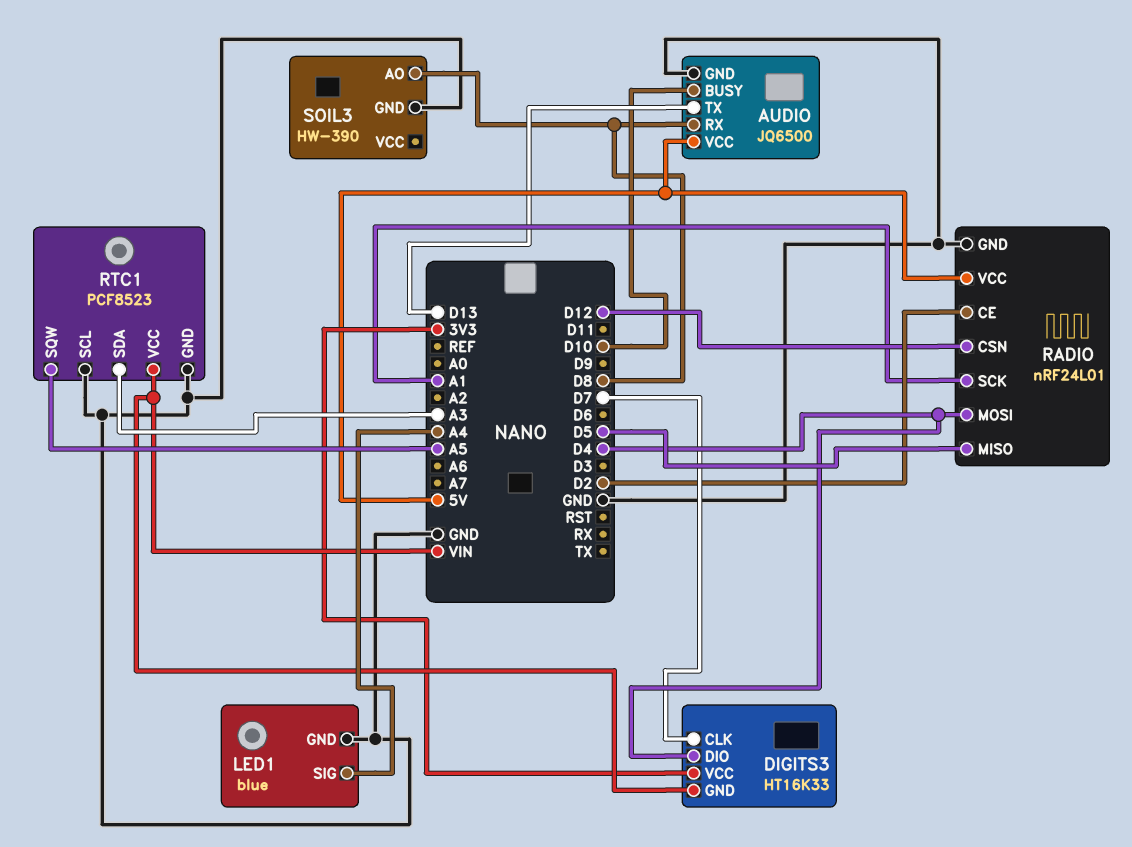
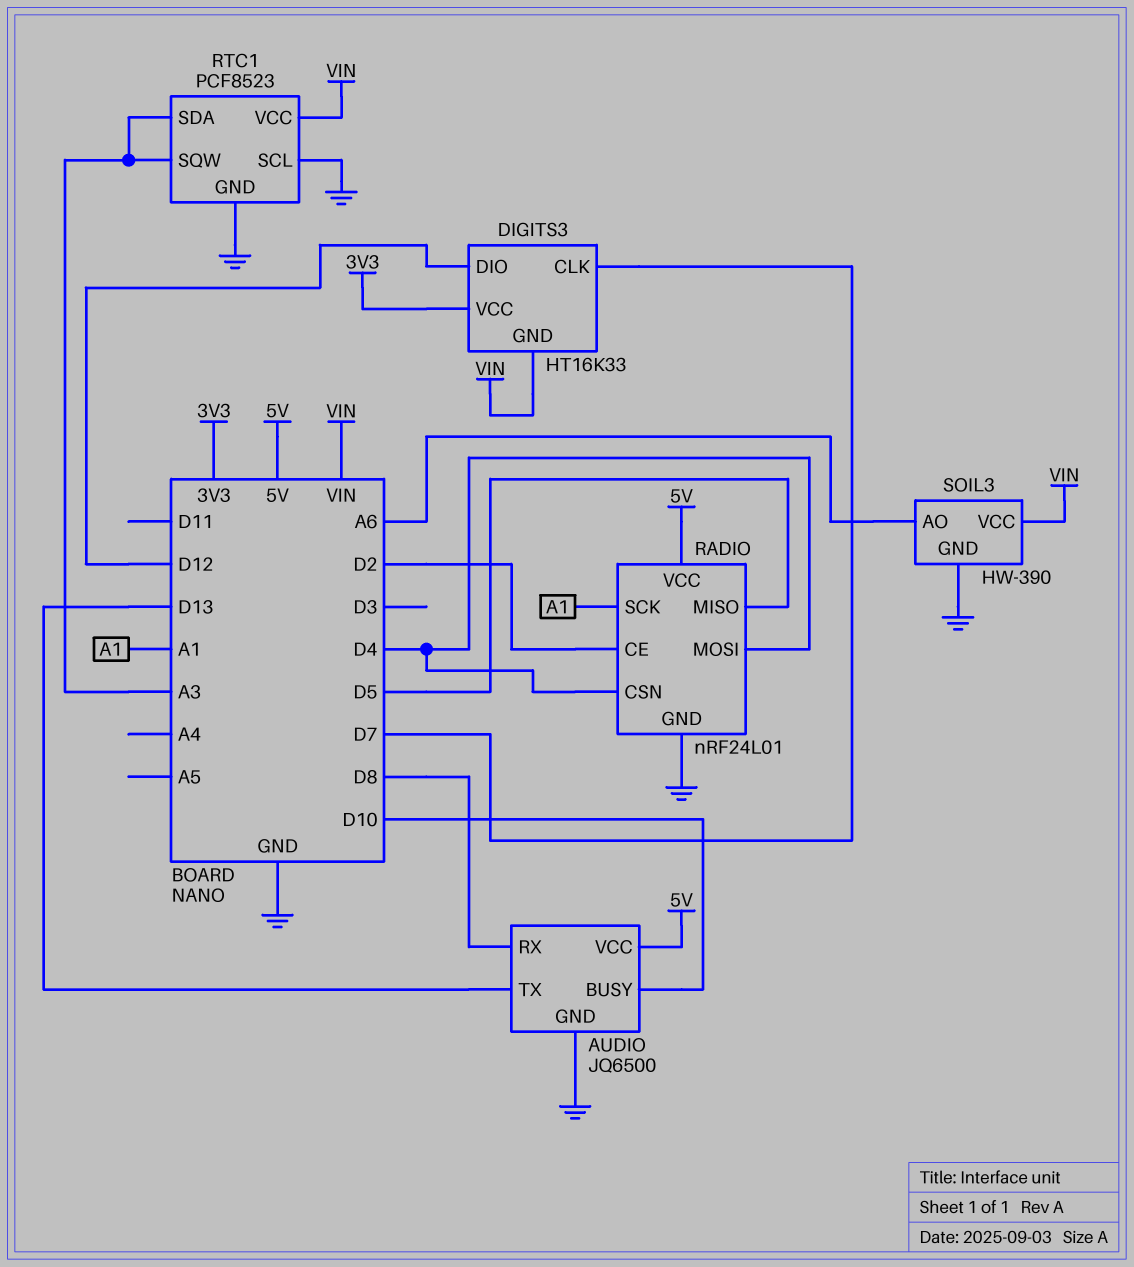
DIGITS3 pin DIO: D4 -> D12
LED1: blue -> none
LED1 pin GND: GND -> none
LED1 pin SIG: A4 -> none
RADIO pin CSN: D12 -> D4
RTC1 pin SQW: A5 -> A3
SOIL3 pin AO: D8 -> A6
SOIL3 pin VCC: none -> VIN

